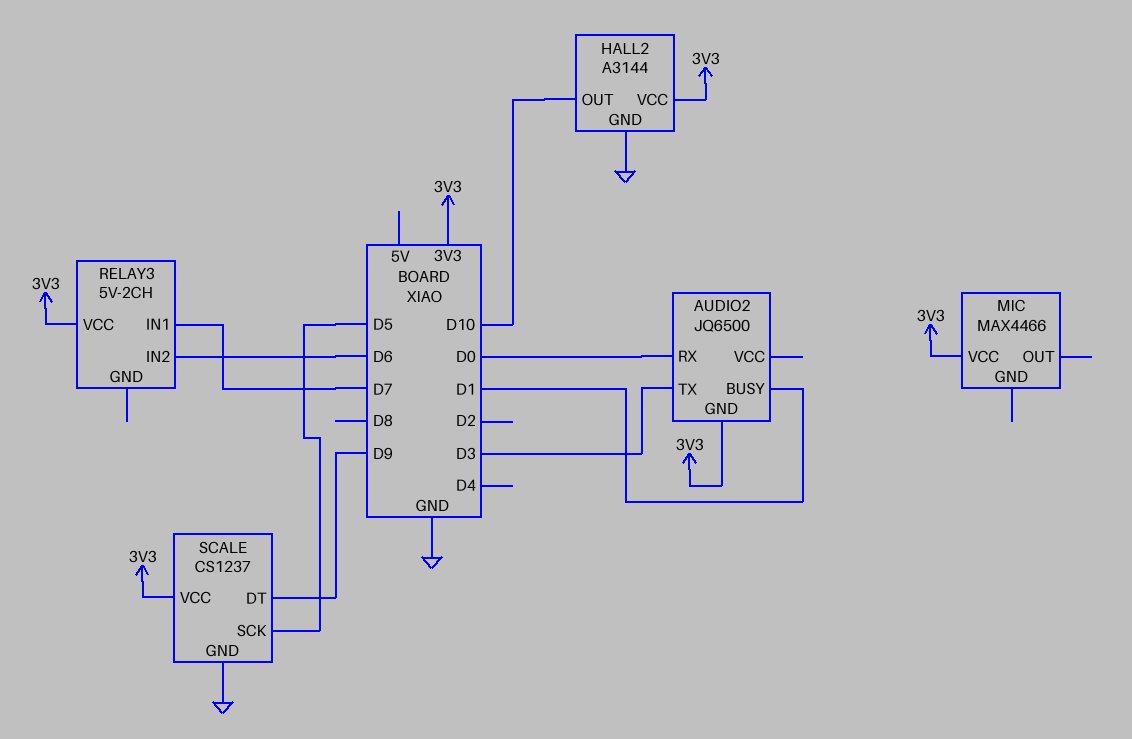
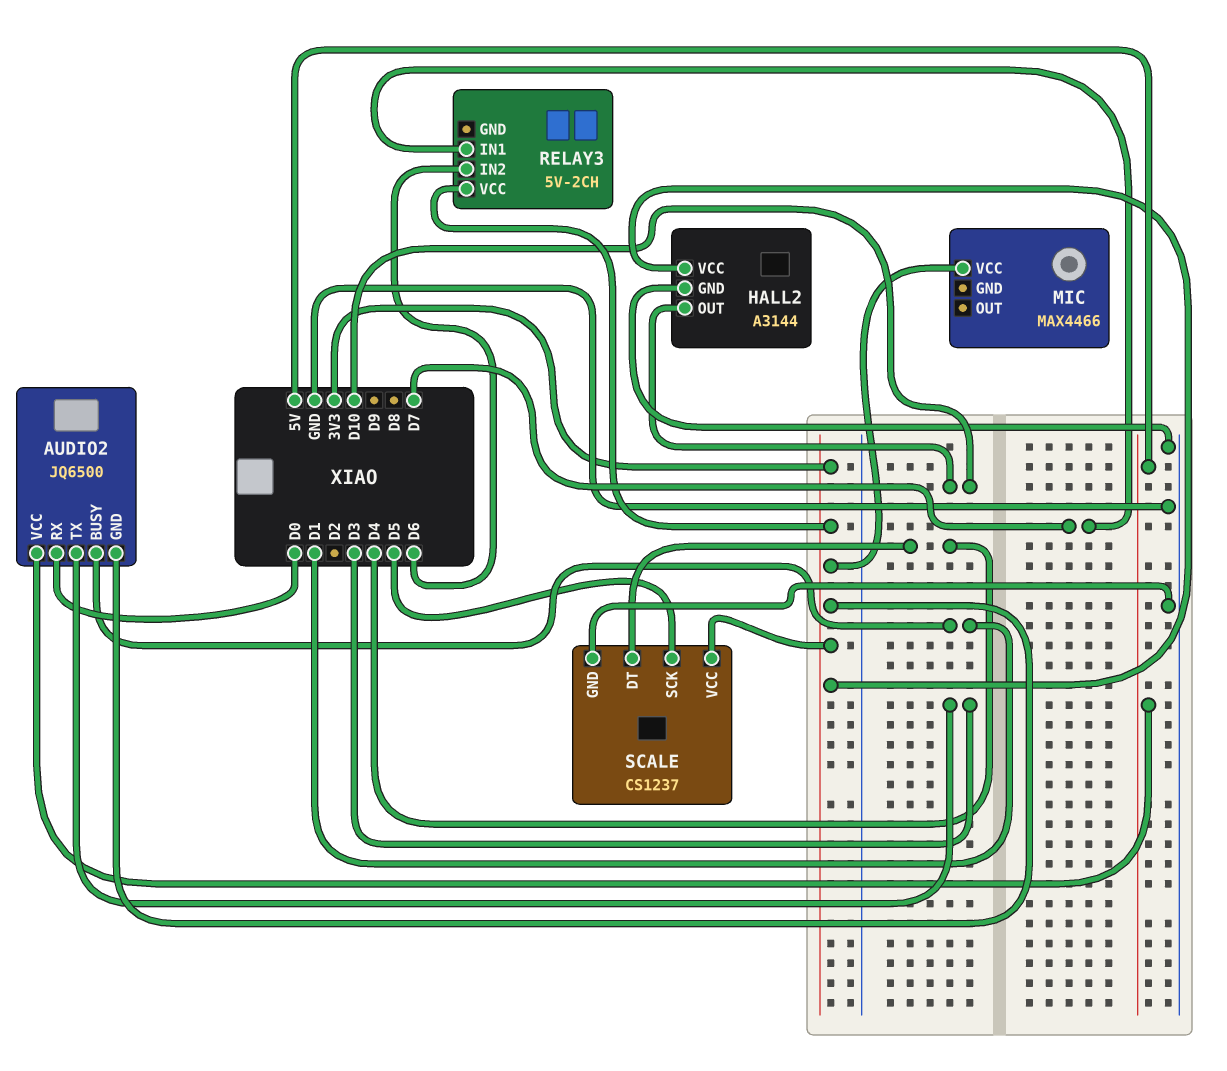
AUDIO2 pin VCC: none -> 5V
SCALE pin DT: D9 -> D4

